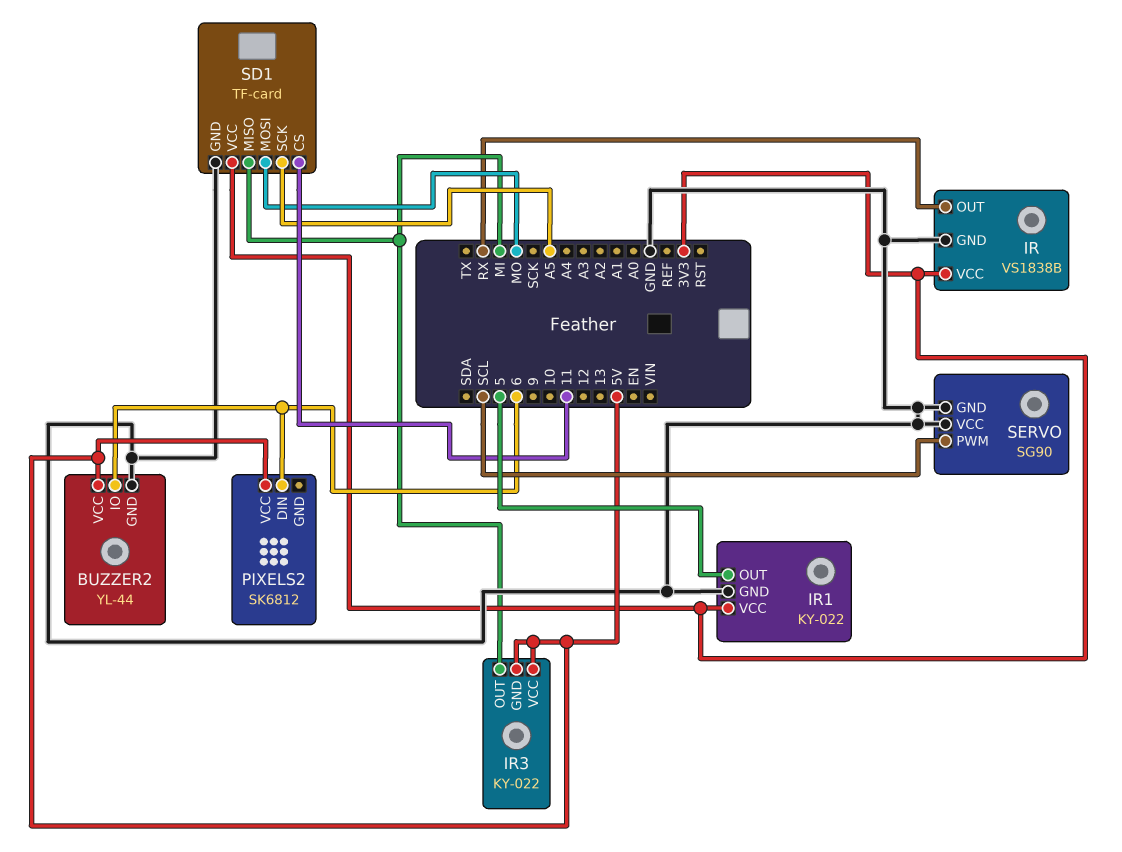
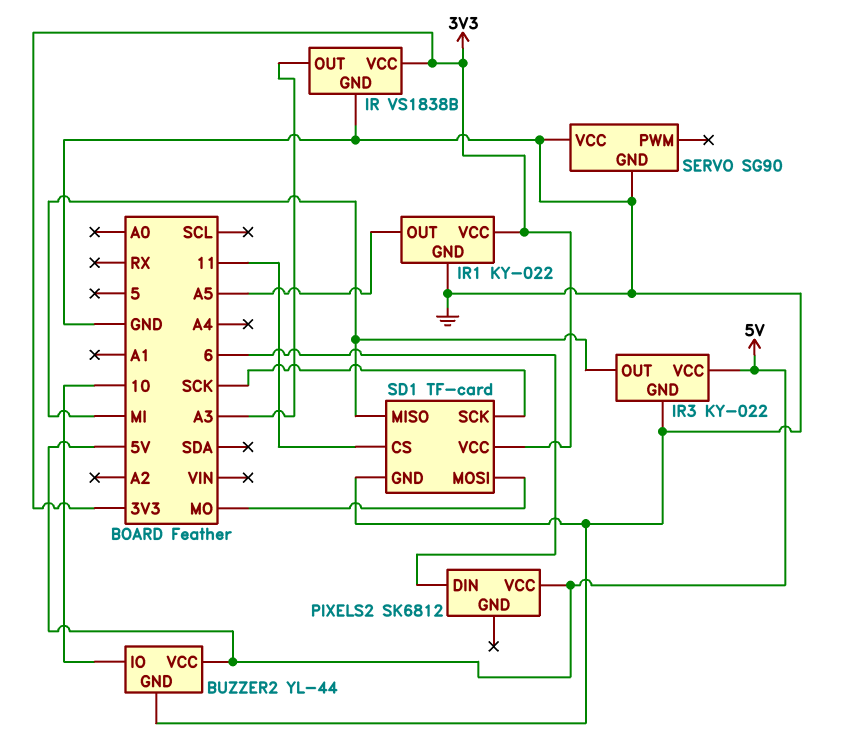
BUZZER2 pin IO: 6 -> 10
IR pin OUT: RX -> A3
IR1 pin OUT: 5 -> A5
IR3 pin GND: 5V -> GND
SD1 pin SCK: A5 -> SCK
SERVO pin PWM: SCL -> none

